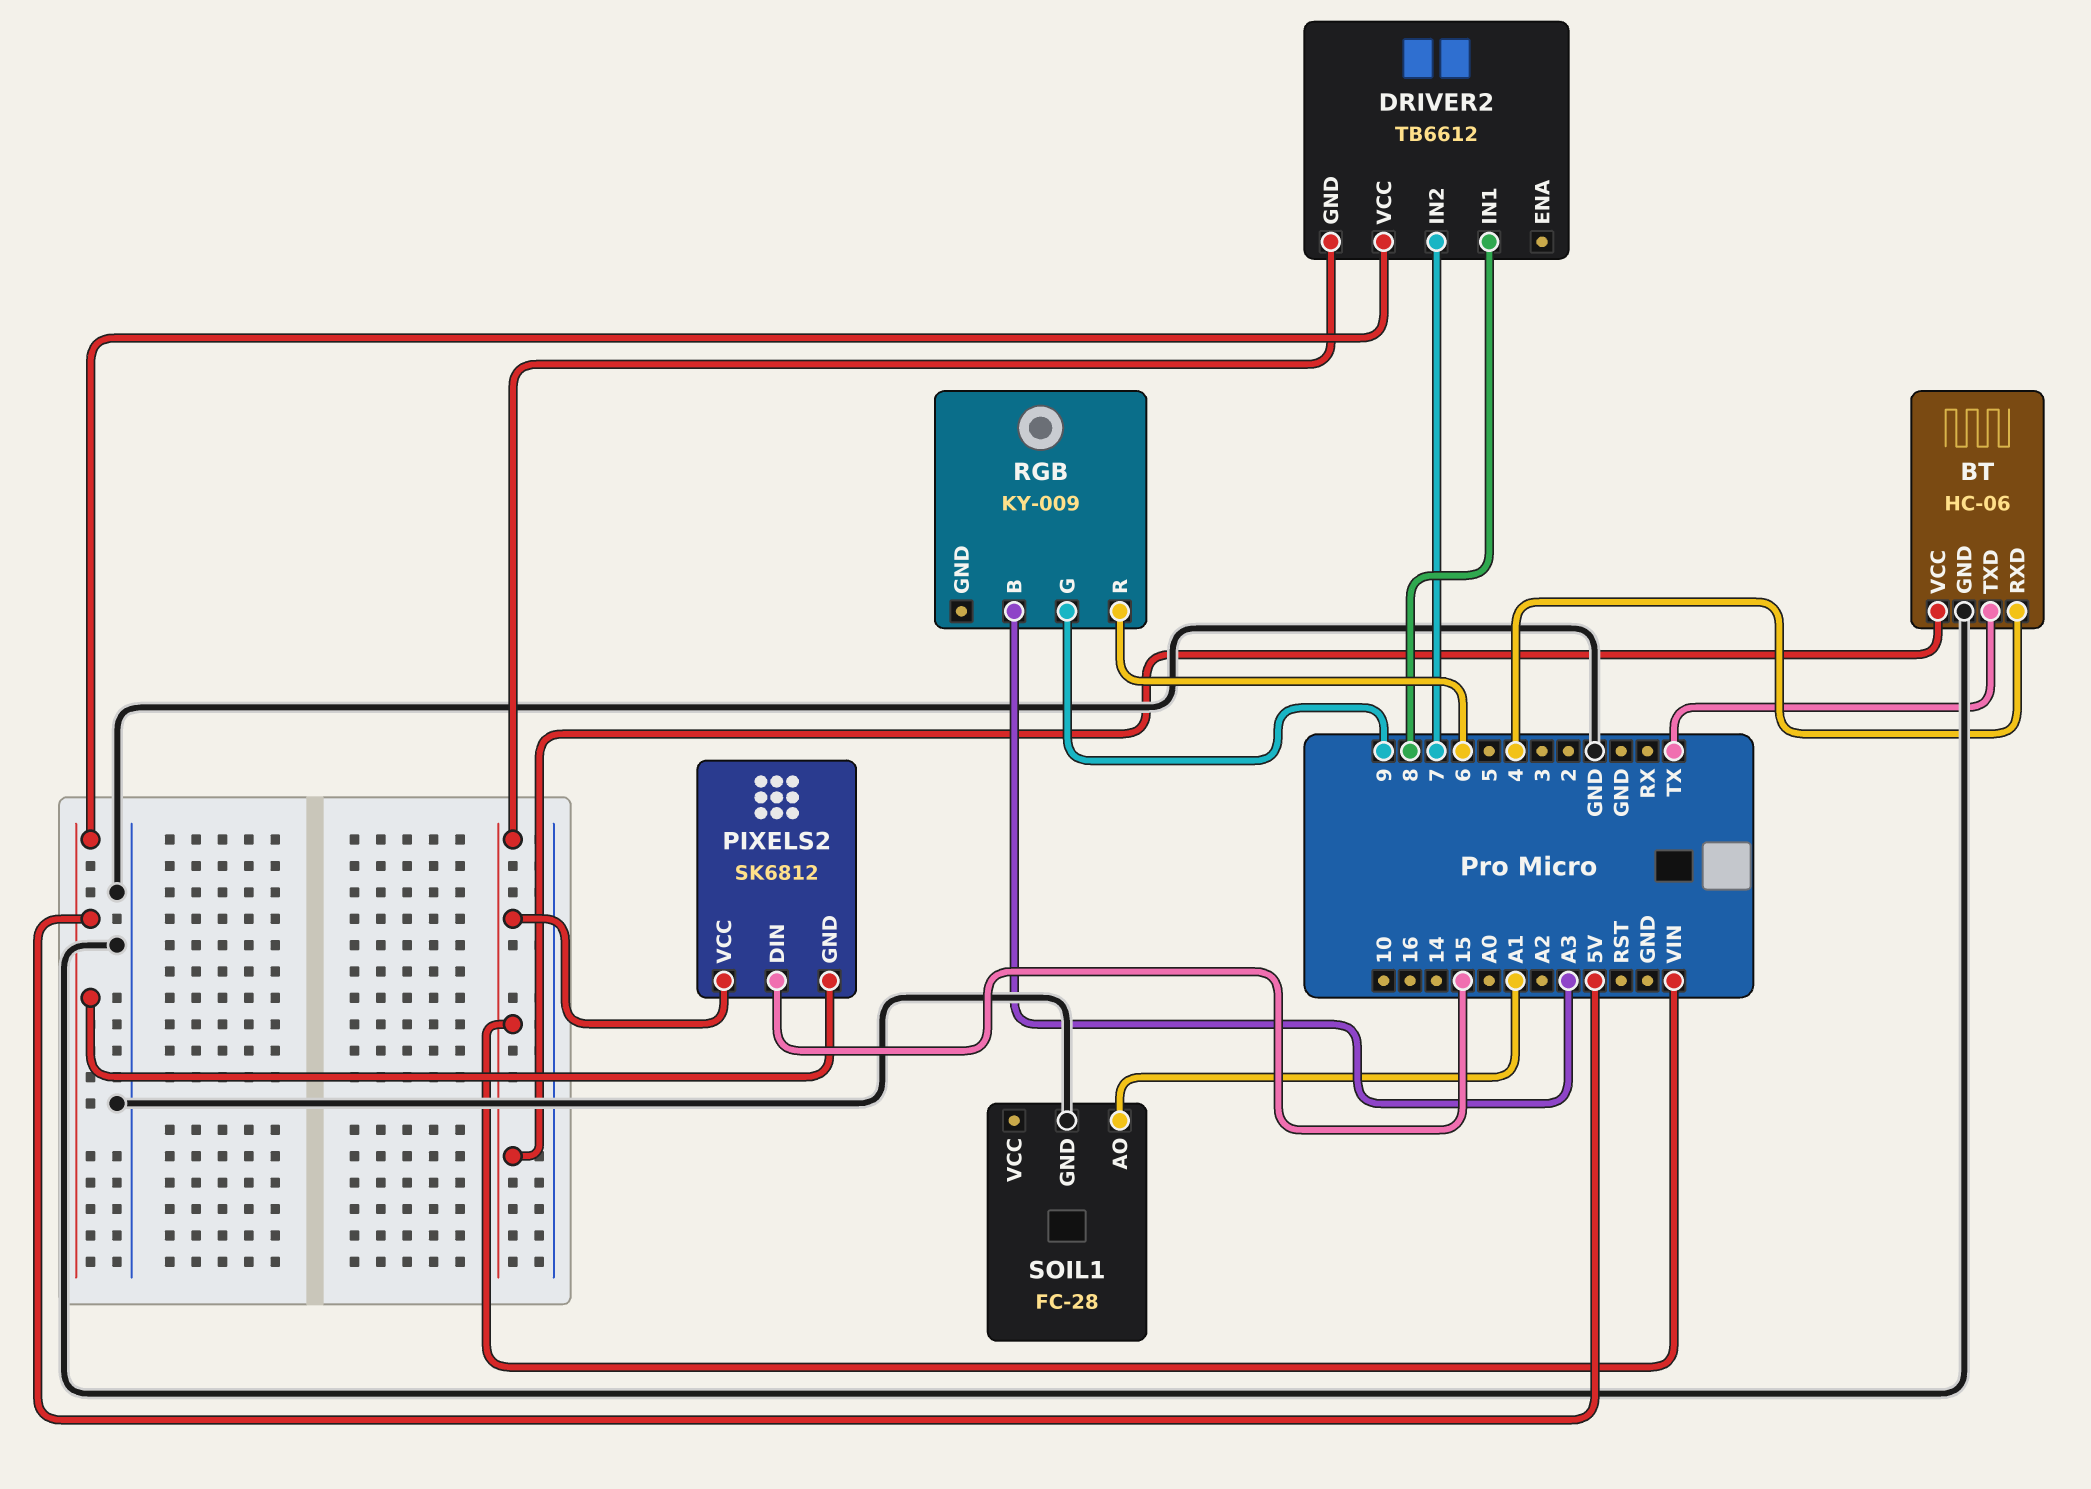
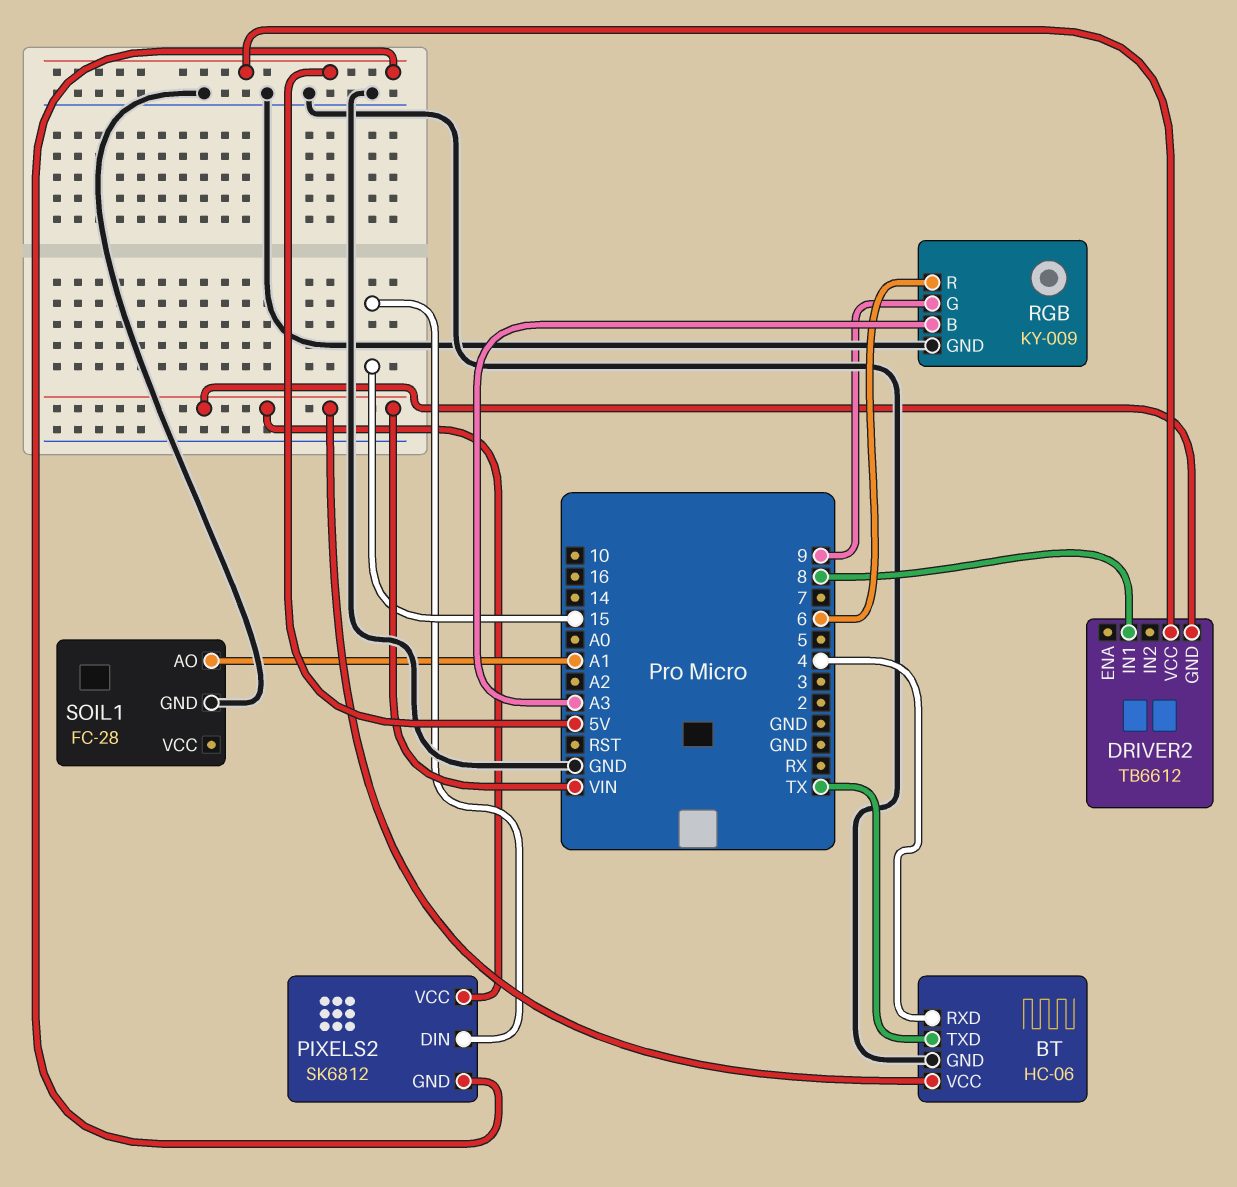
DRIVER2 pin IN2: 7 -> none
RGB pin GND: none -> GND

